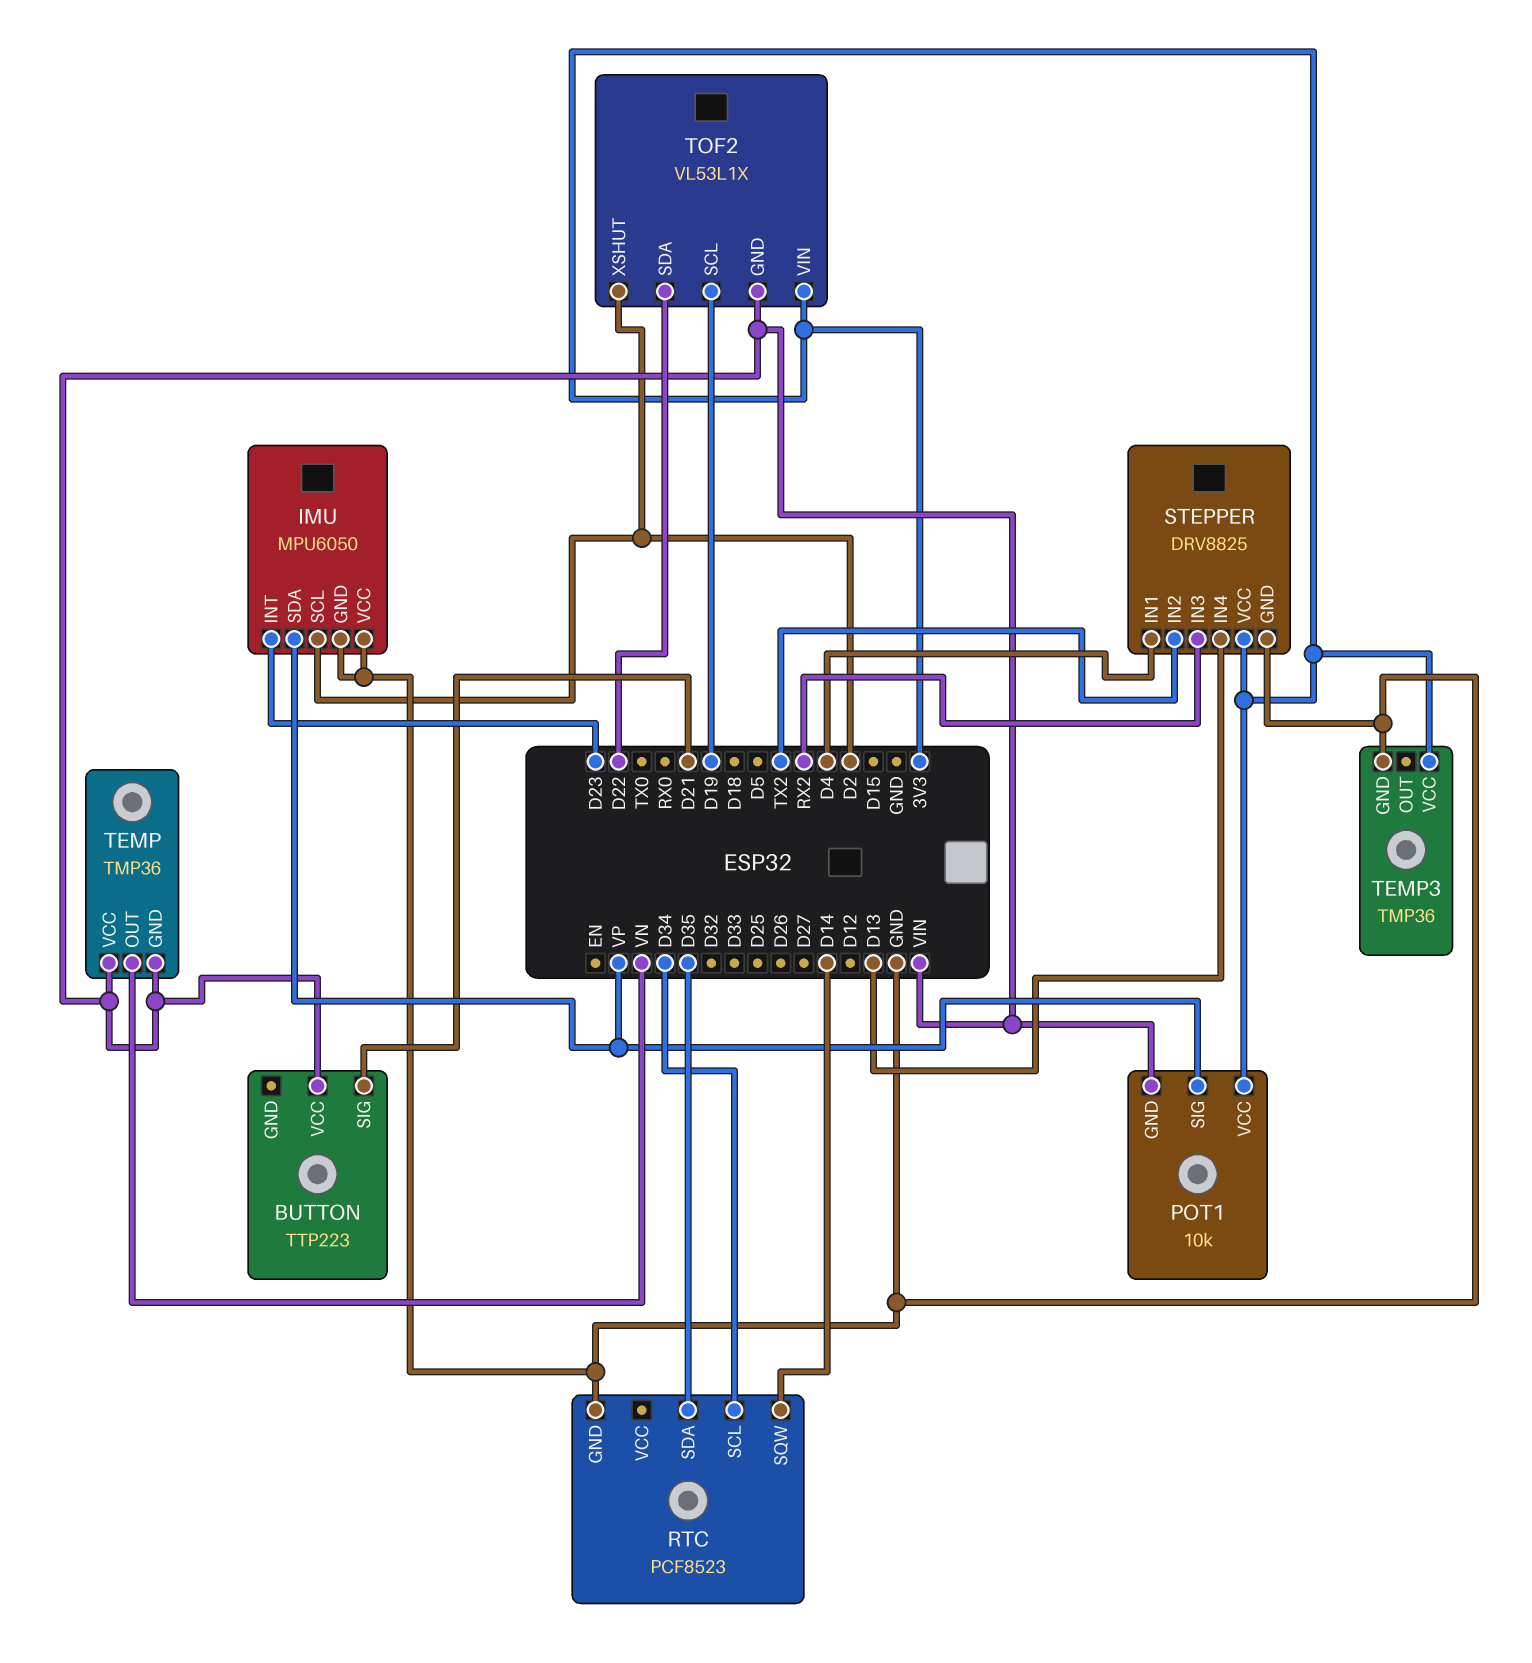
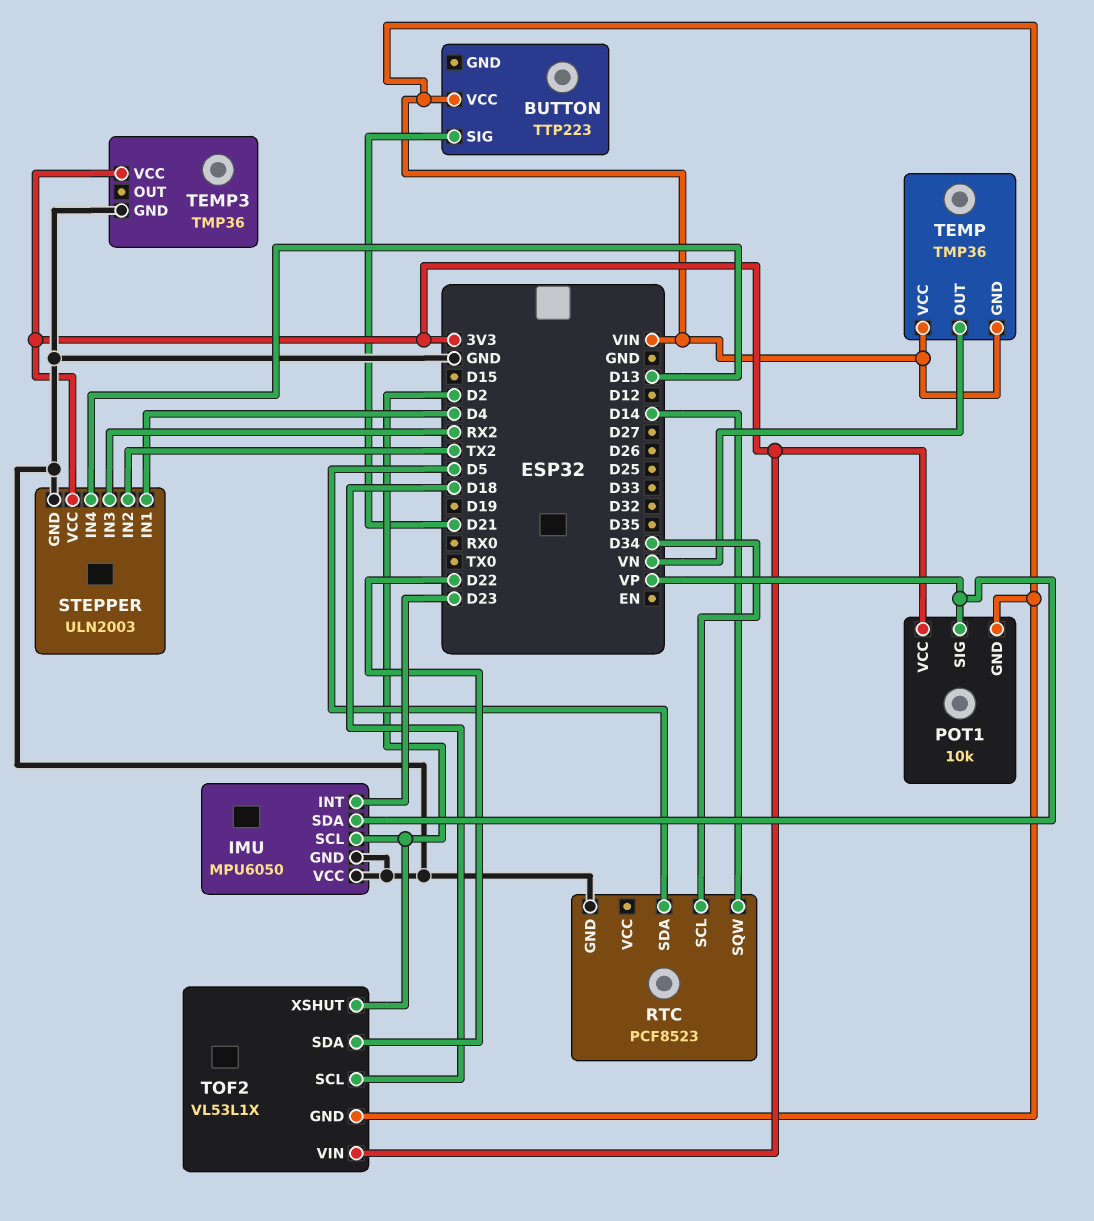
RTC pin SDA: D35 -> D5
STEPPER: DRV8825 -> ULN2003
TOF2 pin SCL: D19 -> D18

